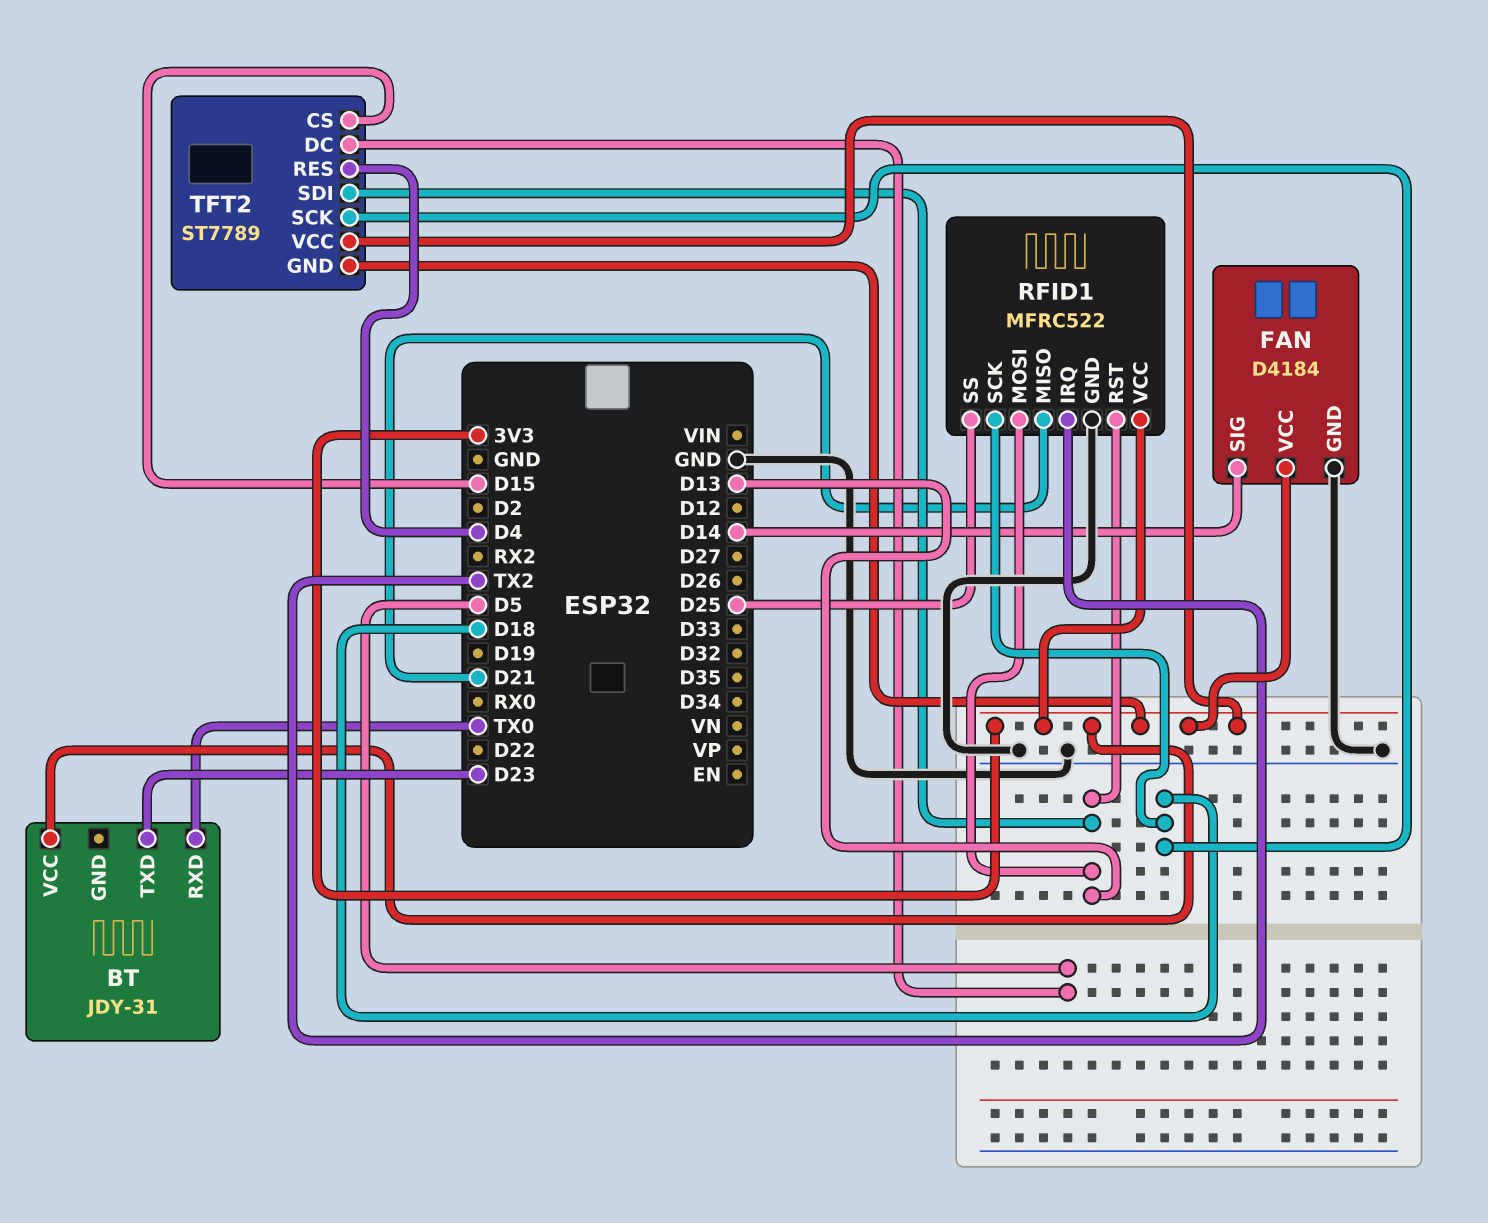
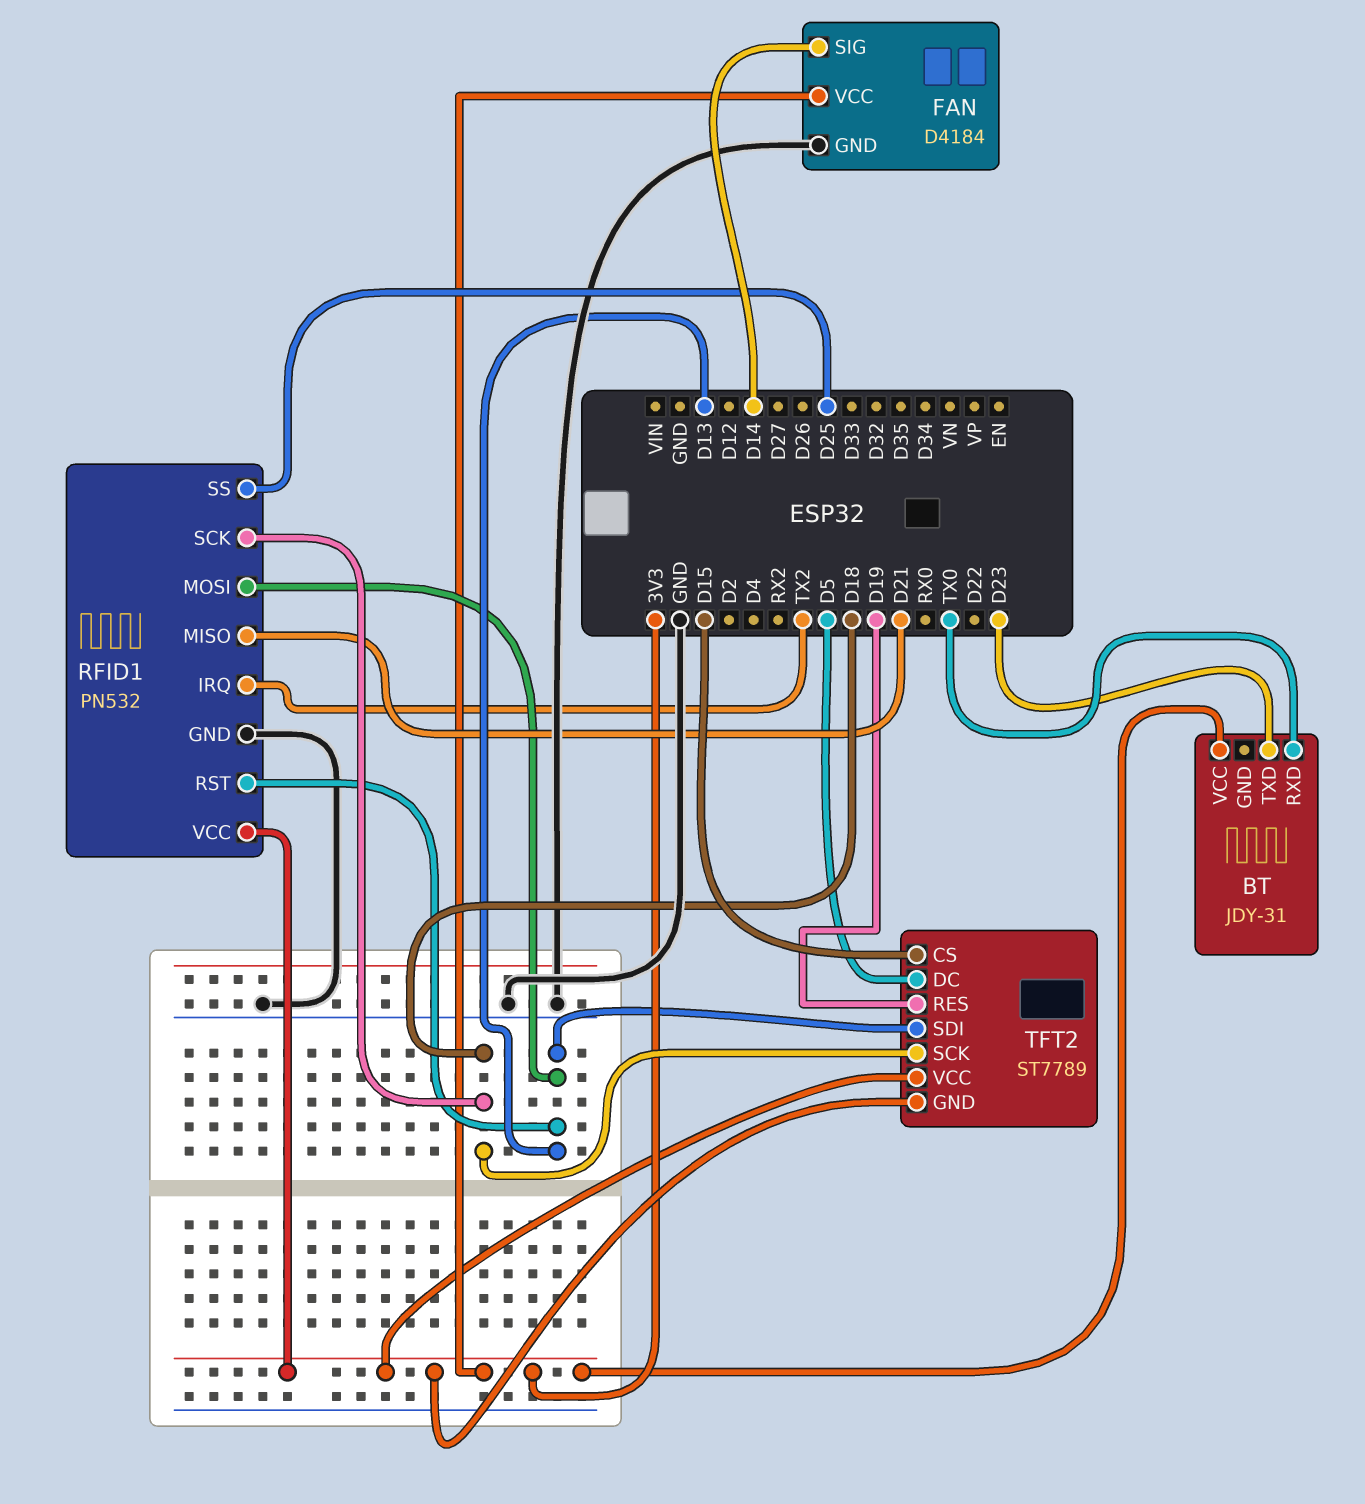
RFID1: MFRC522 -> PN532
TFT2 pin RES: D4 -> D19

